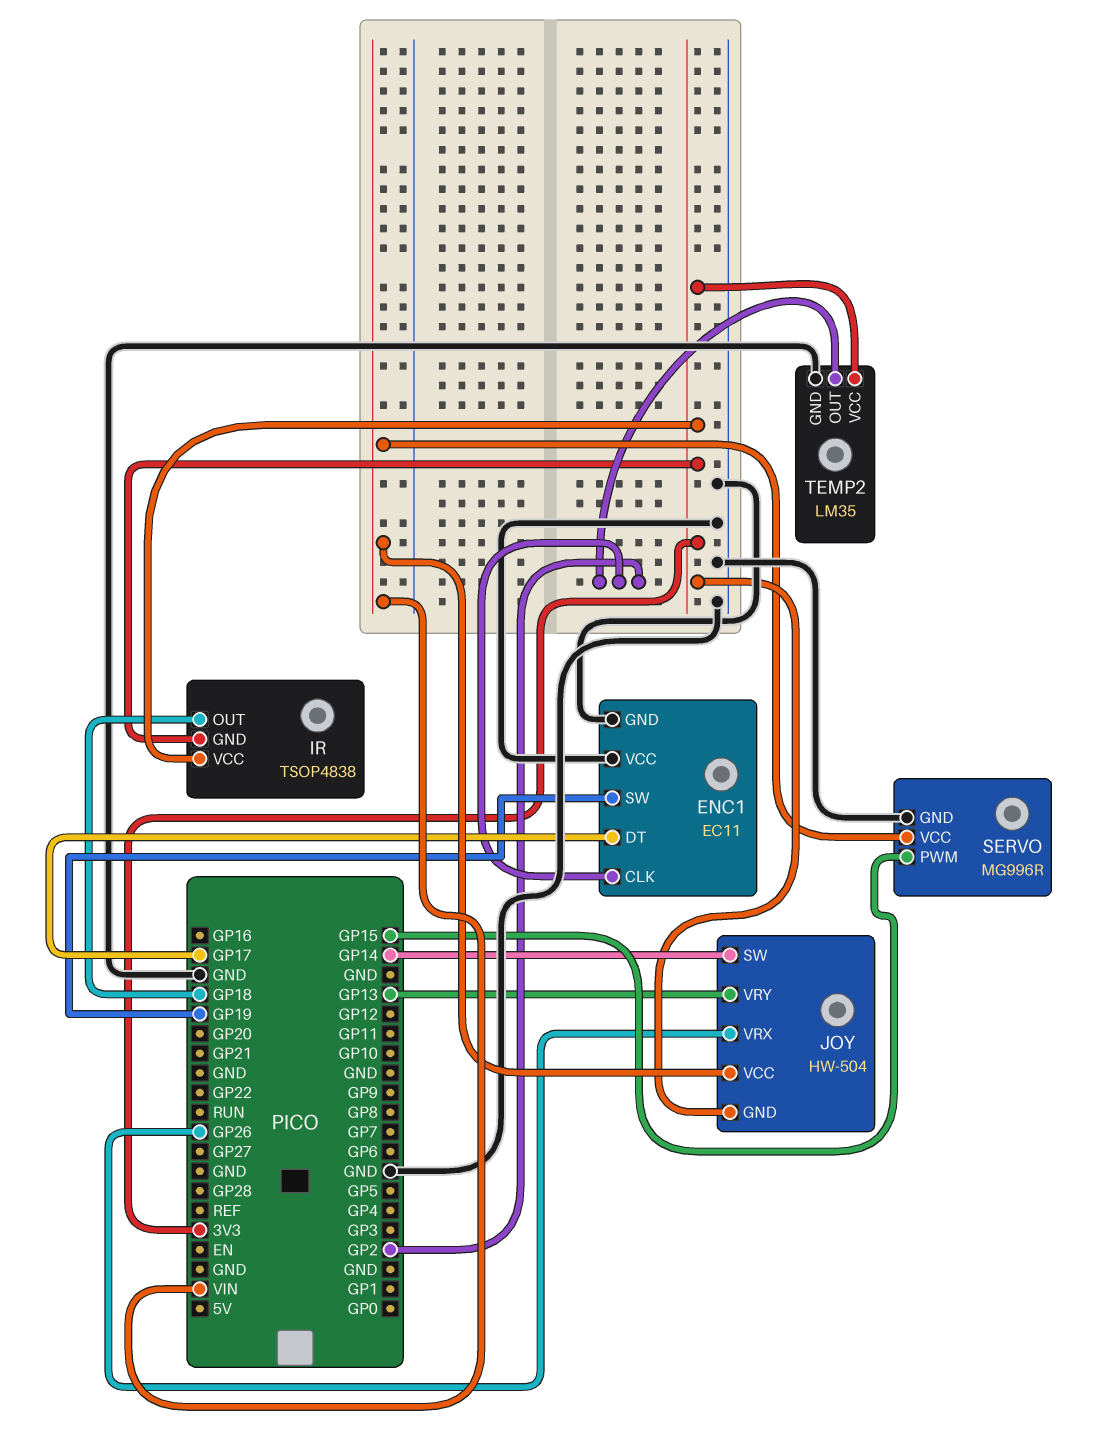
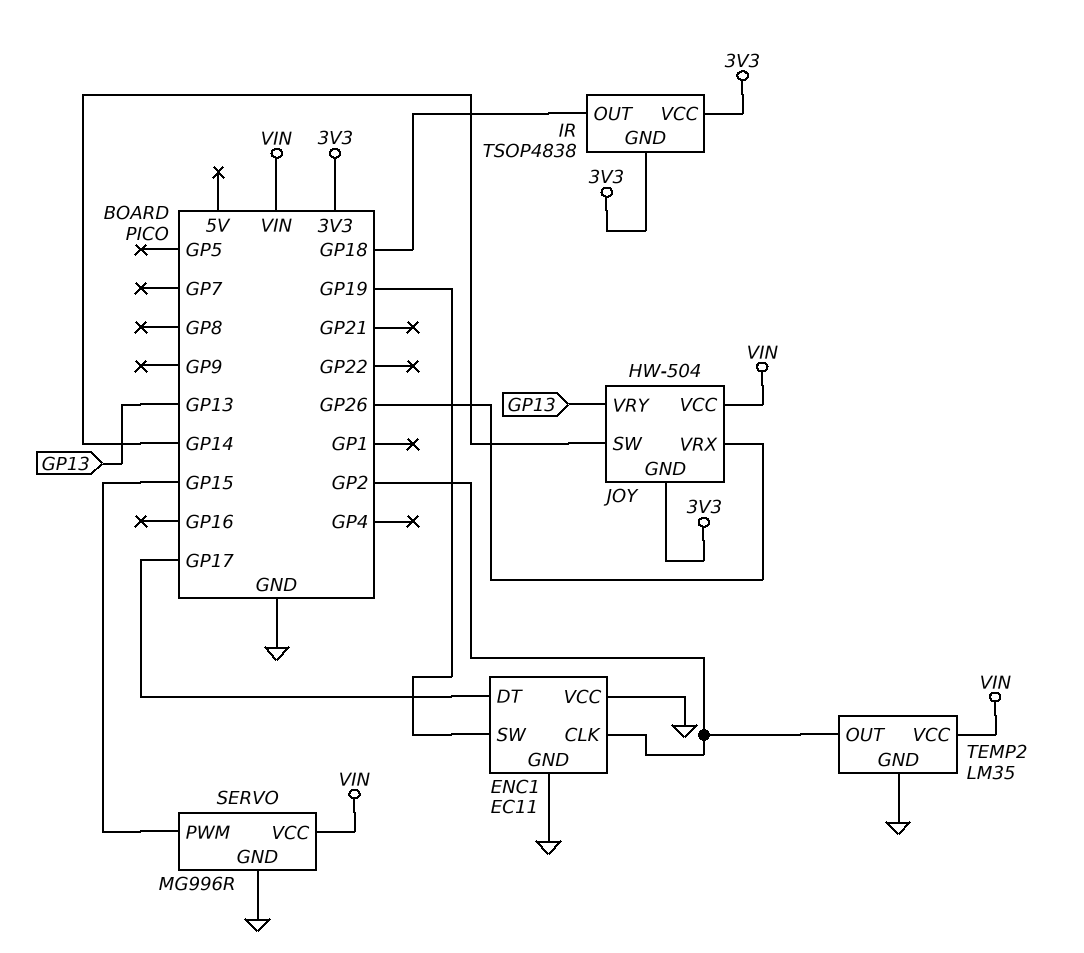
TEMP2 pin VCC: 3V3 -> VIN

